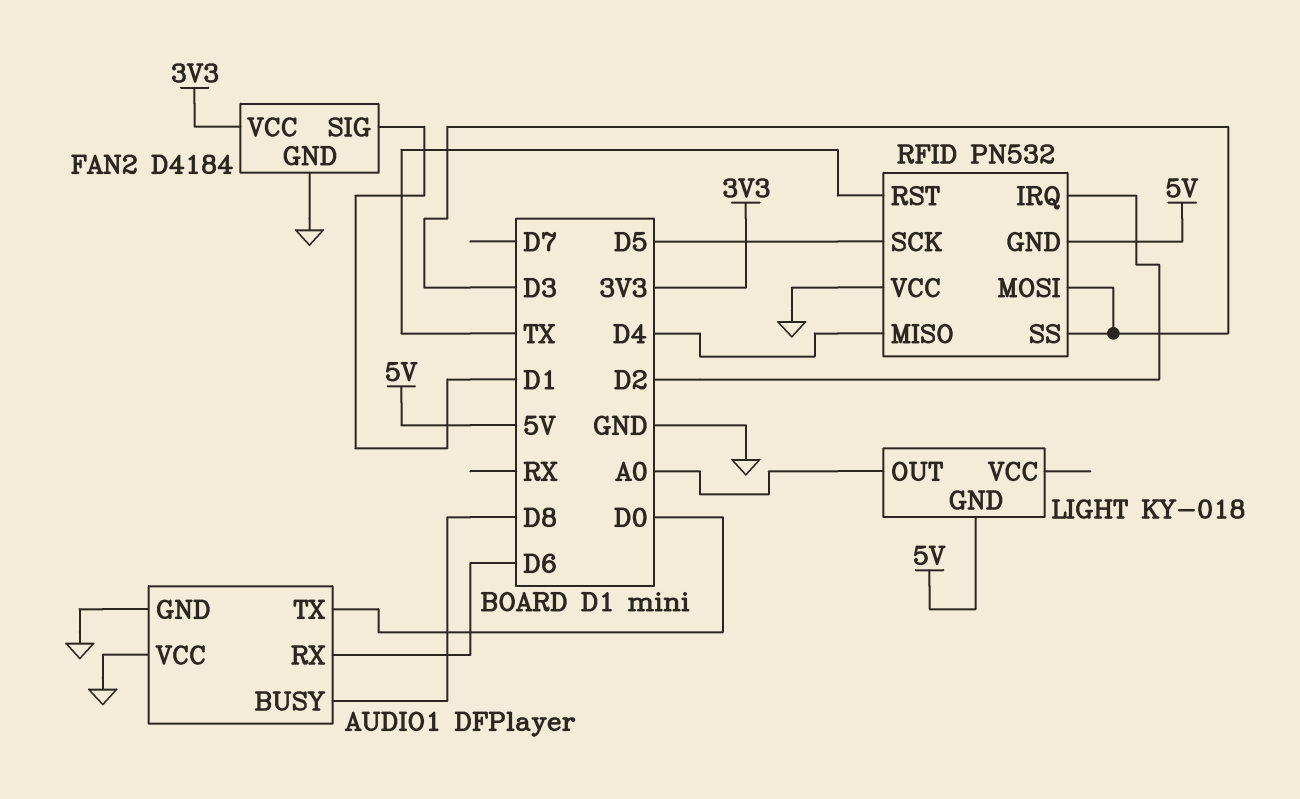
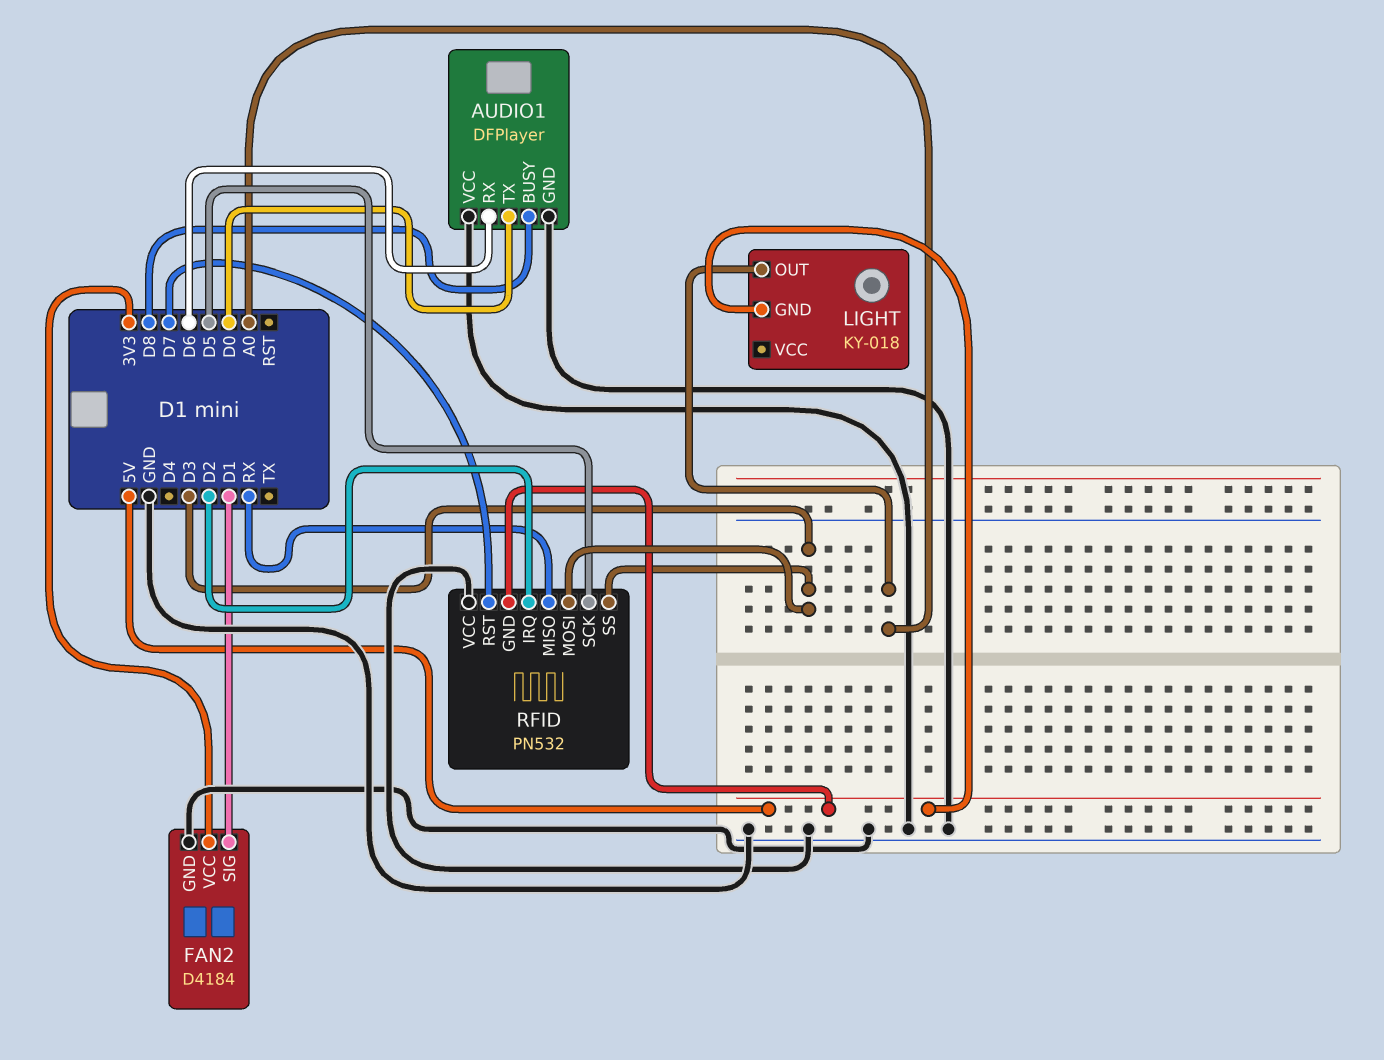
RFID pin MISO: D4 -> RX
RFID pin RST: TX -> D7

